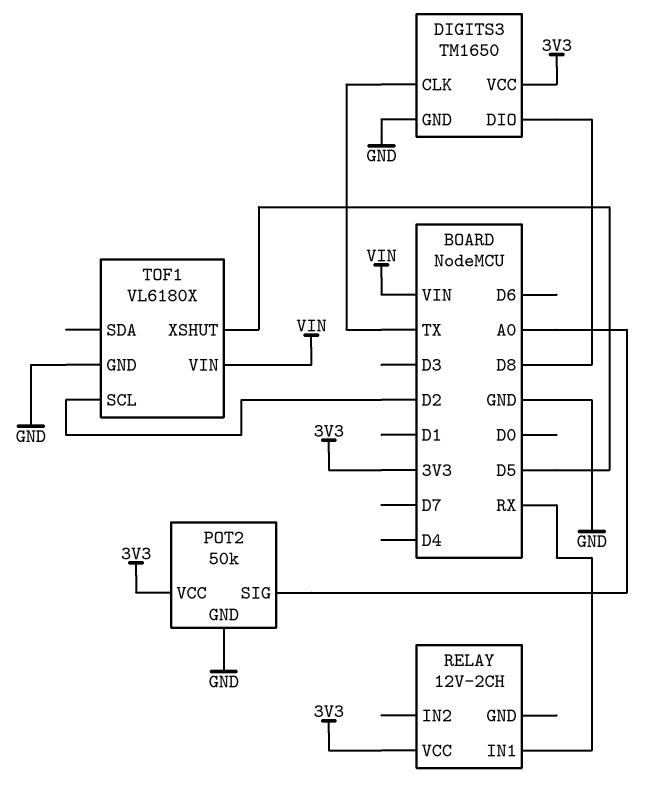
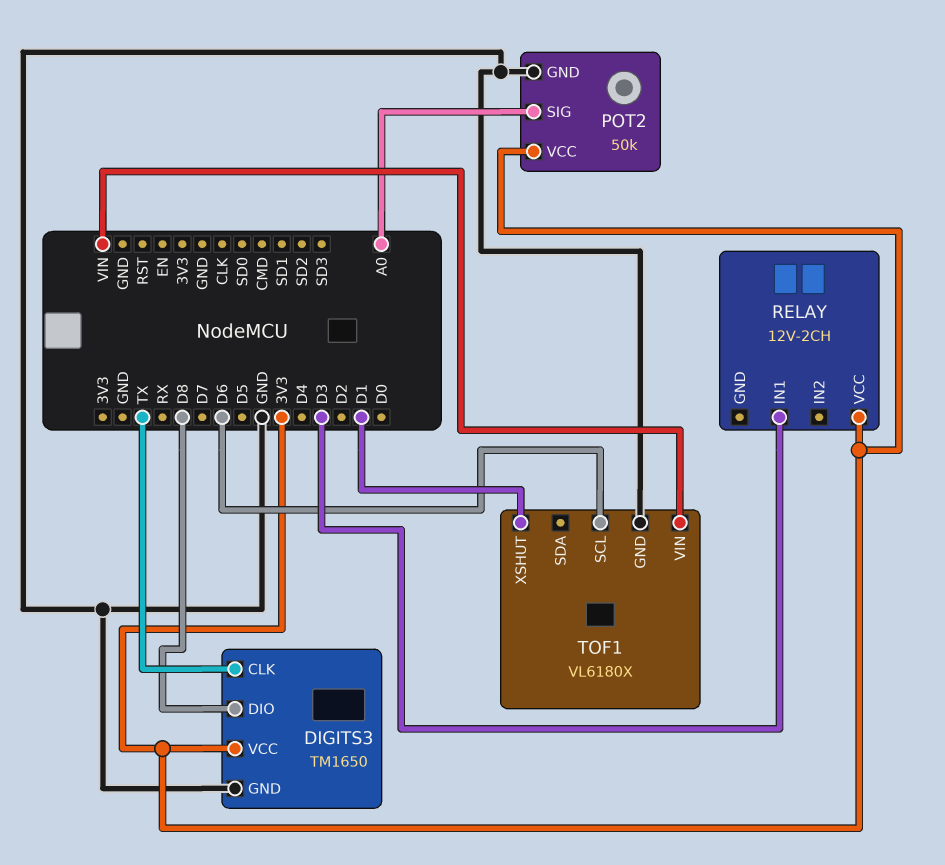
RELAY pin IN1: RX -> D3
TOF1 pin SCL: D2 -> D6
TOF1 pin XSHUT: D5 -> D1

